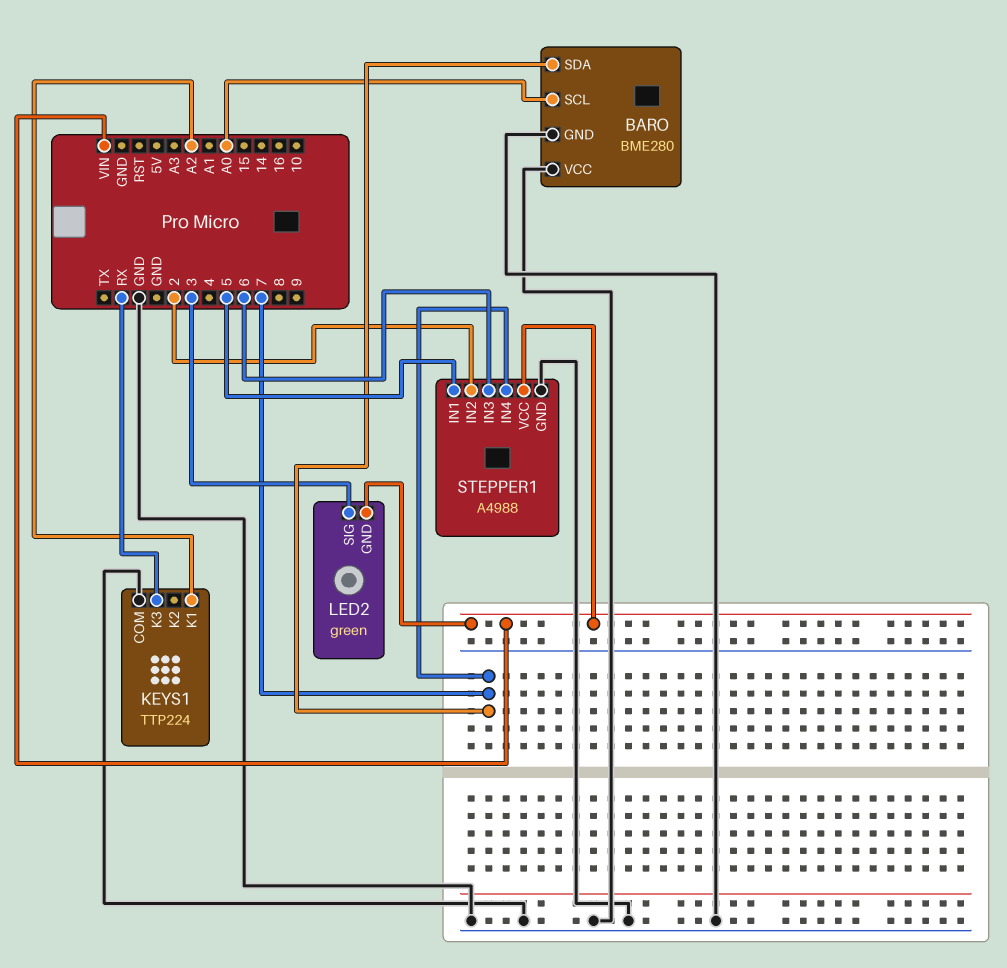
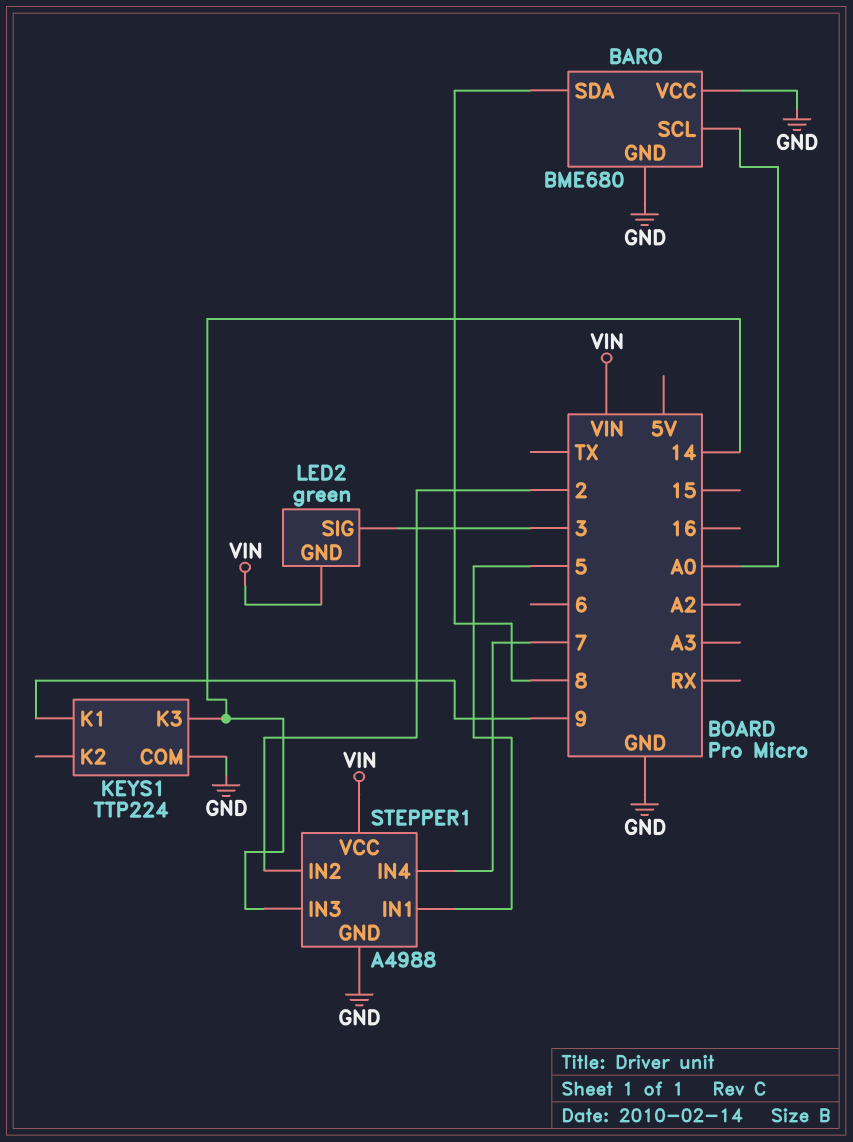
BARO: BME280 -> BME680
BARO pin SDA: 7 -> 8
KEYS1 pin K1: A2 -> 9
KEYS1 pin K3: RX -> 14
STEPPER1 pin IN3: 6 -> 14

